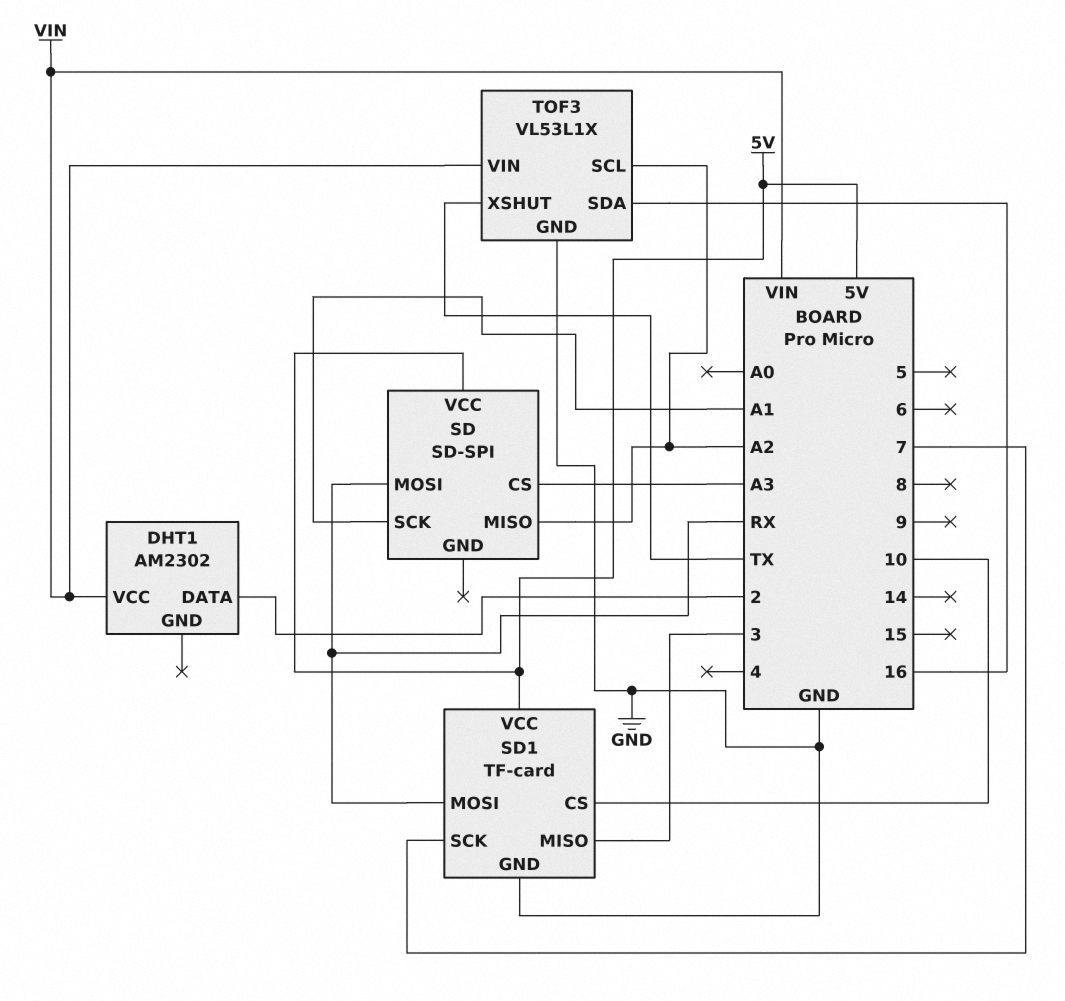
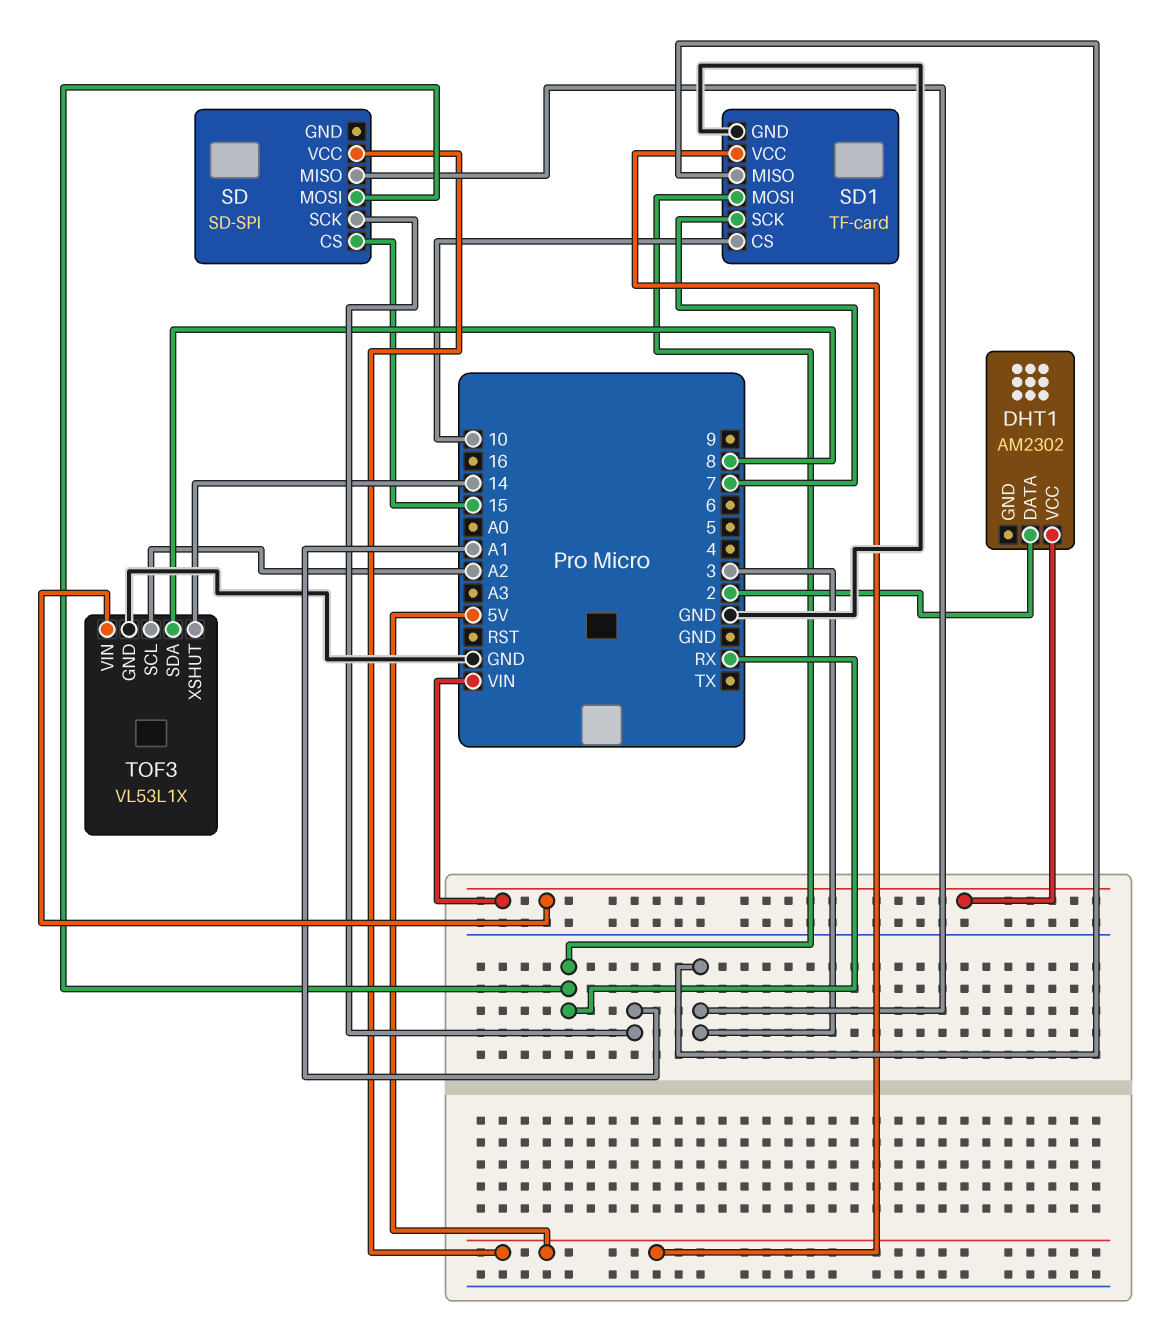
SD pin CS: A3 -> 15
SD pin MISO: A2 -> 3
TOF3 pin SDA: 16 -> 8
TOF3 pin XSHUT: TX -> 14

